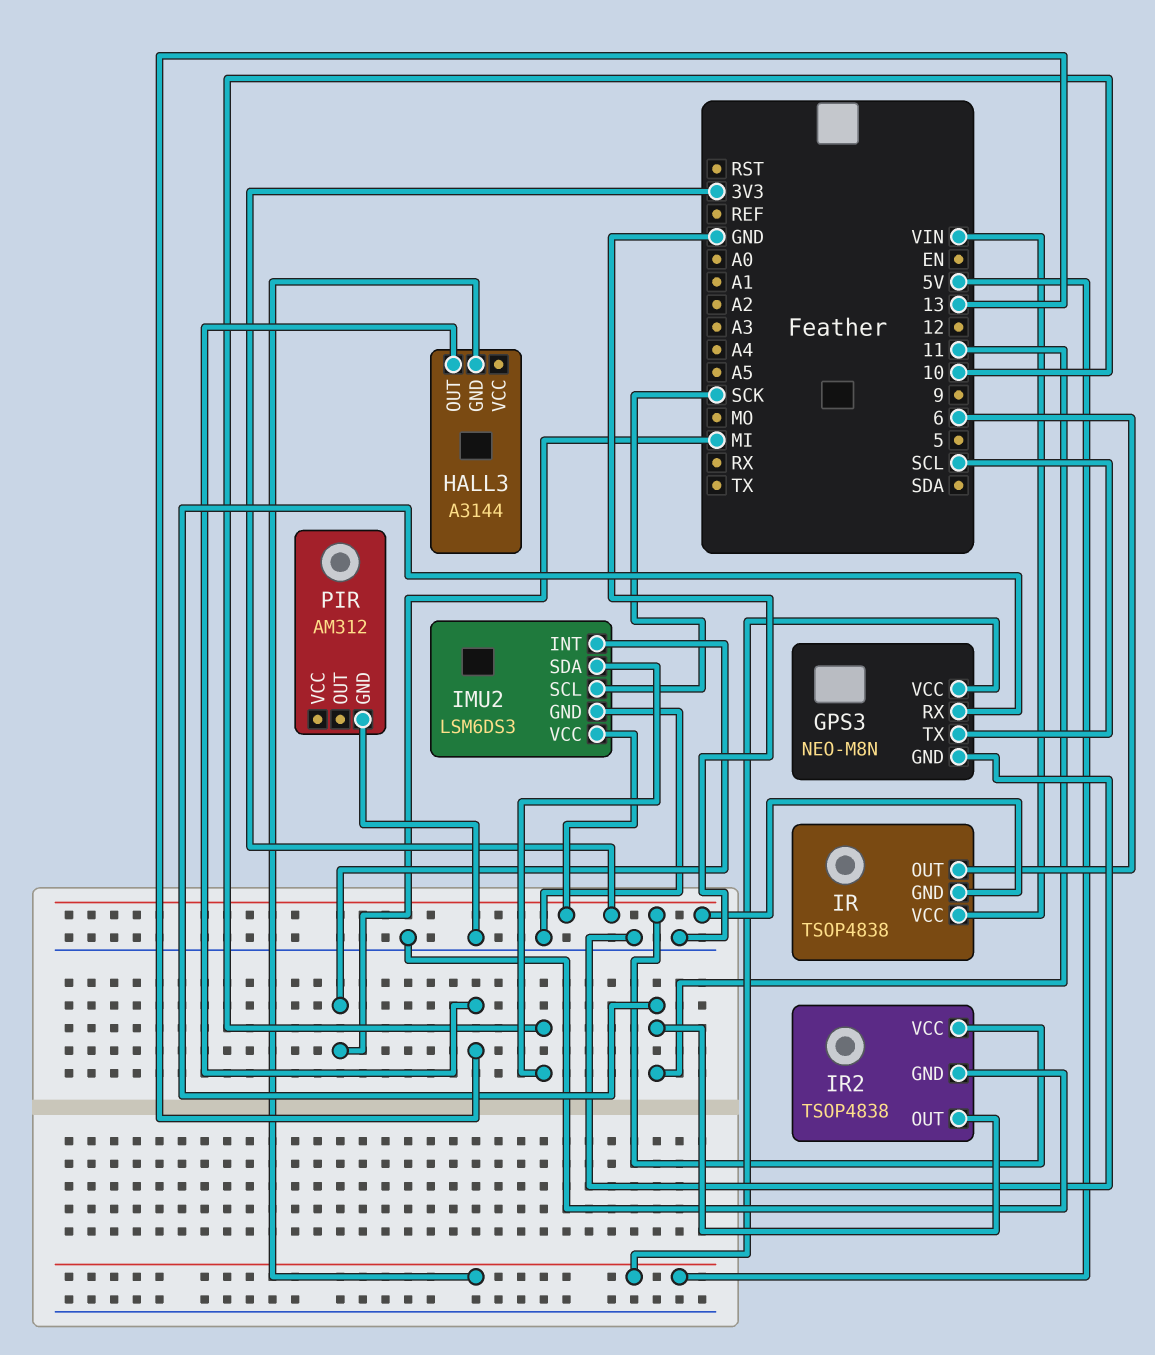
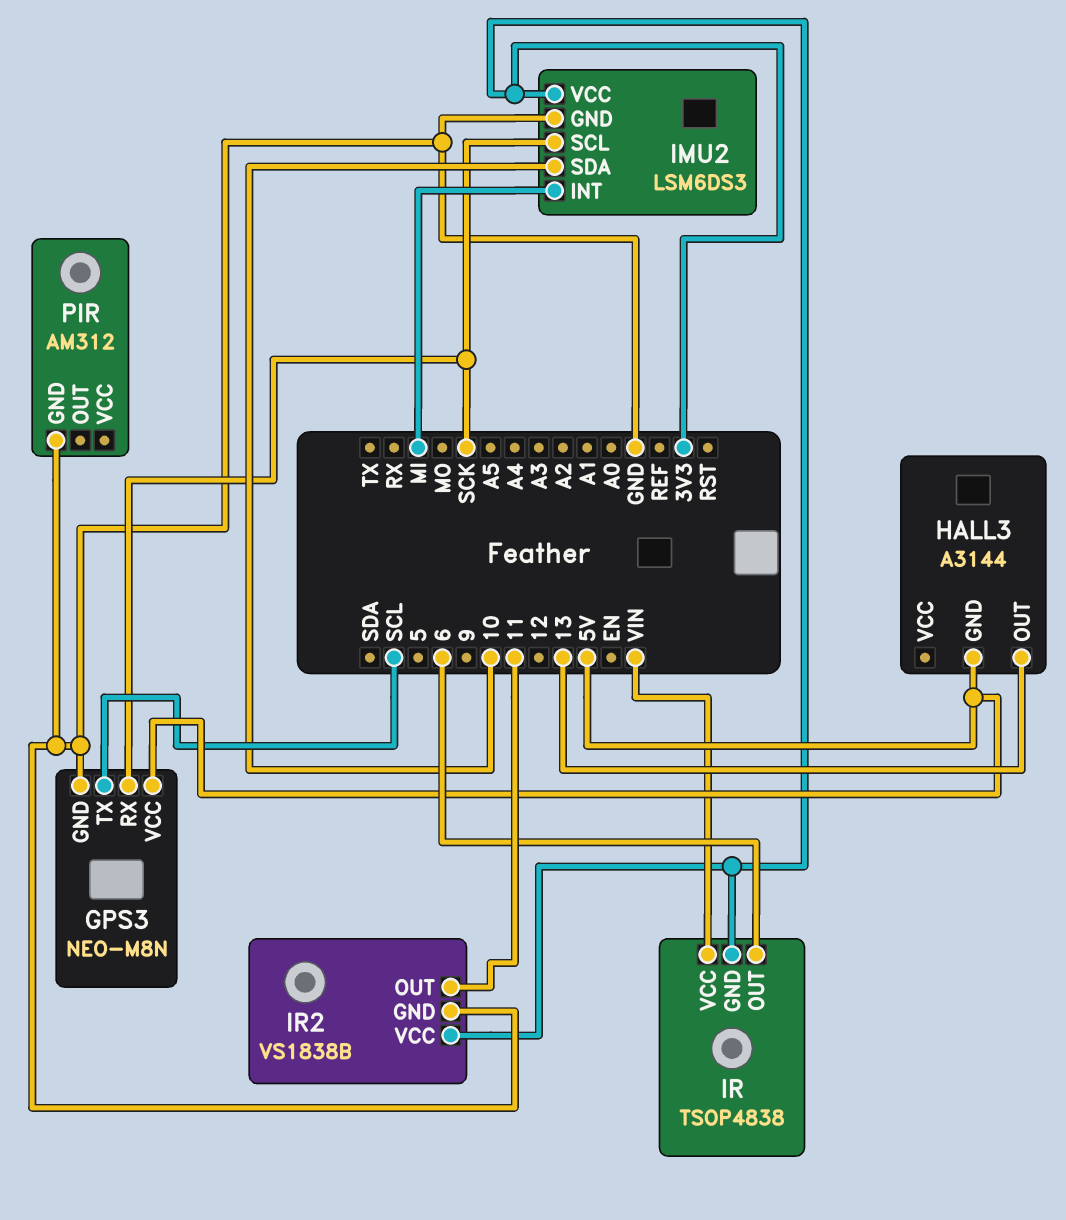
GPS3 pin RX: 11 -> SCK
IR2: TSOP4838 -> VS1838B

